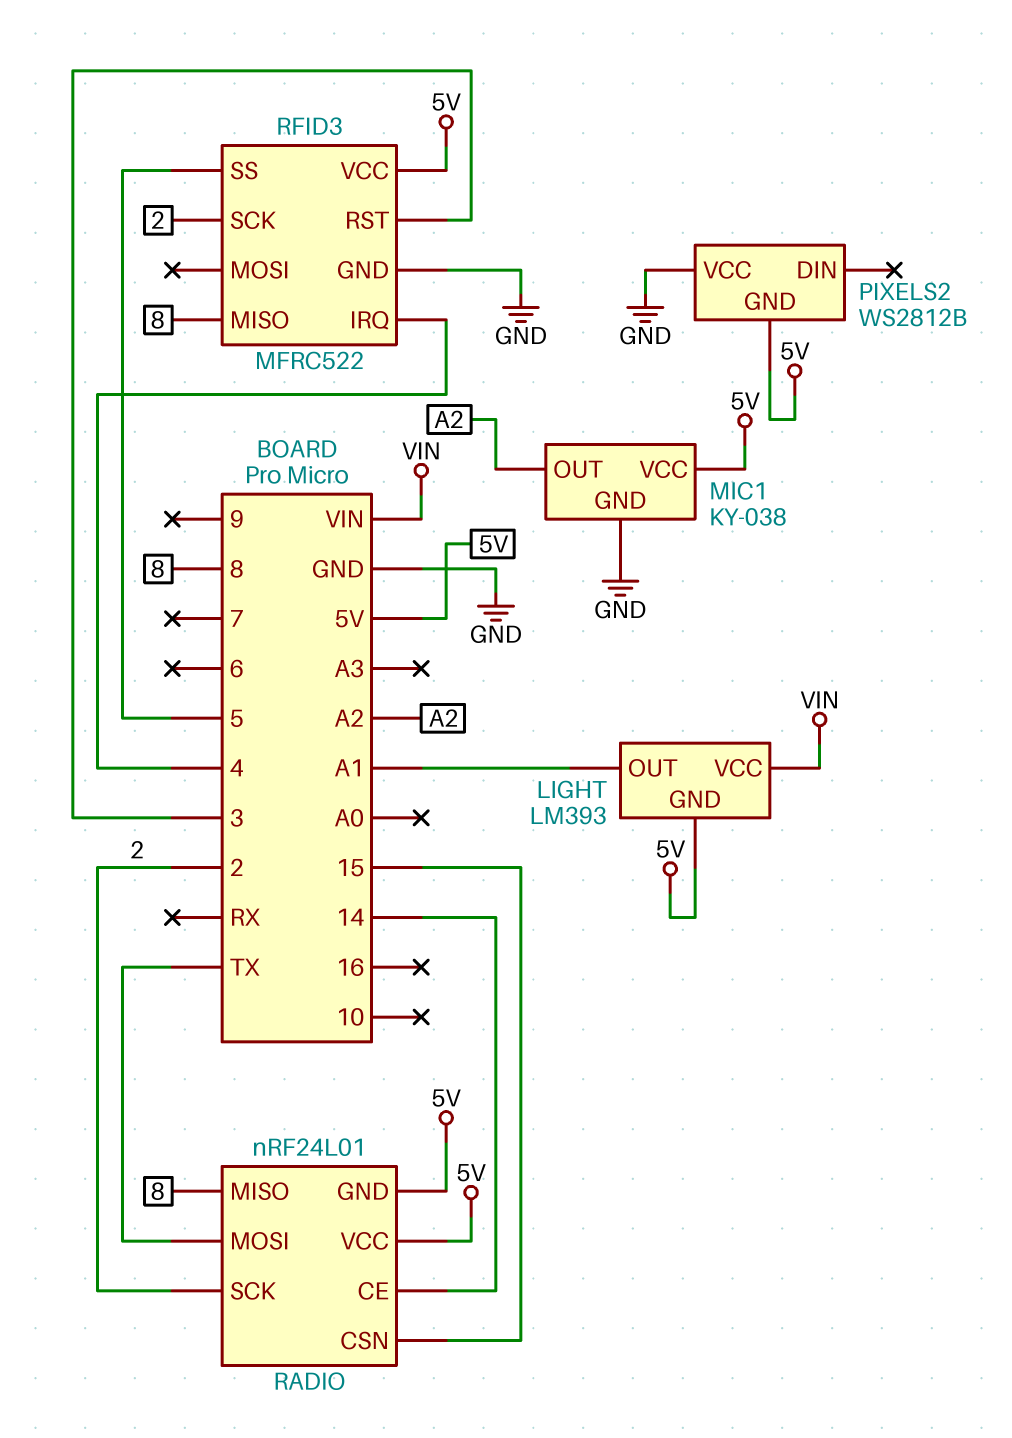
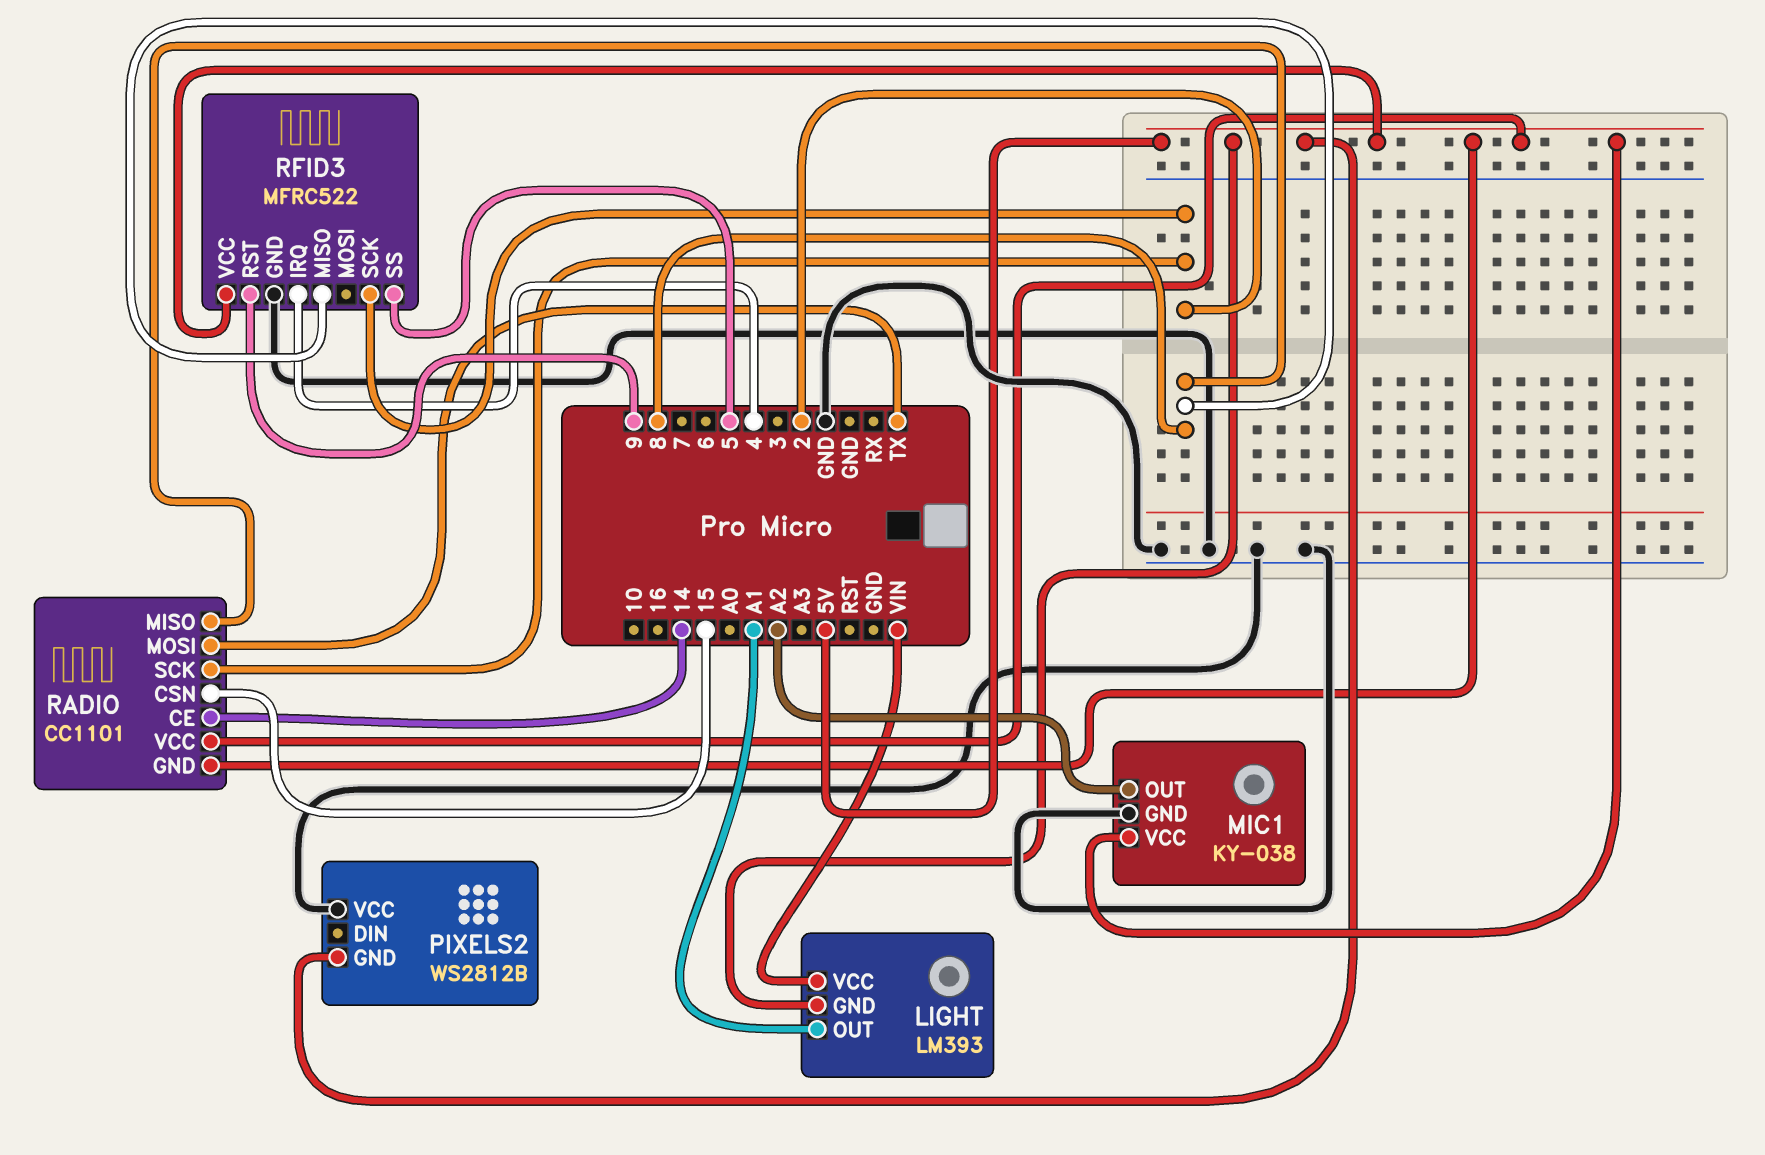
RADIO: nRF24L01 -> CC1101
RFID3 pin RST: 3 -> 9

